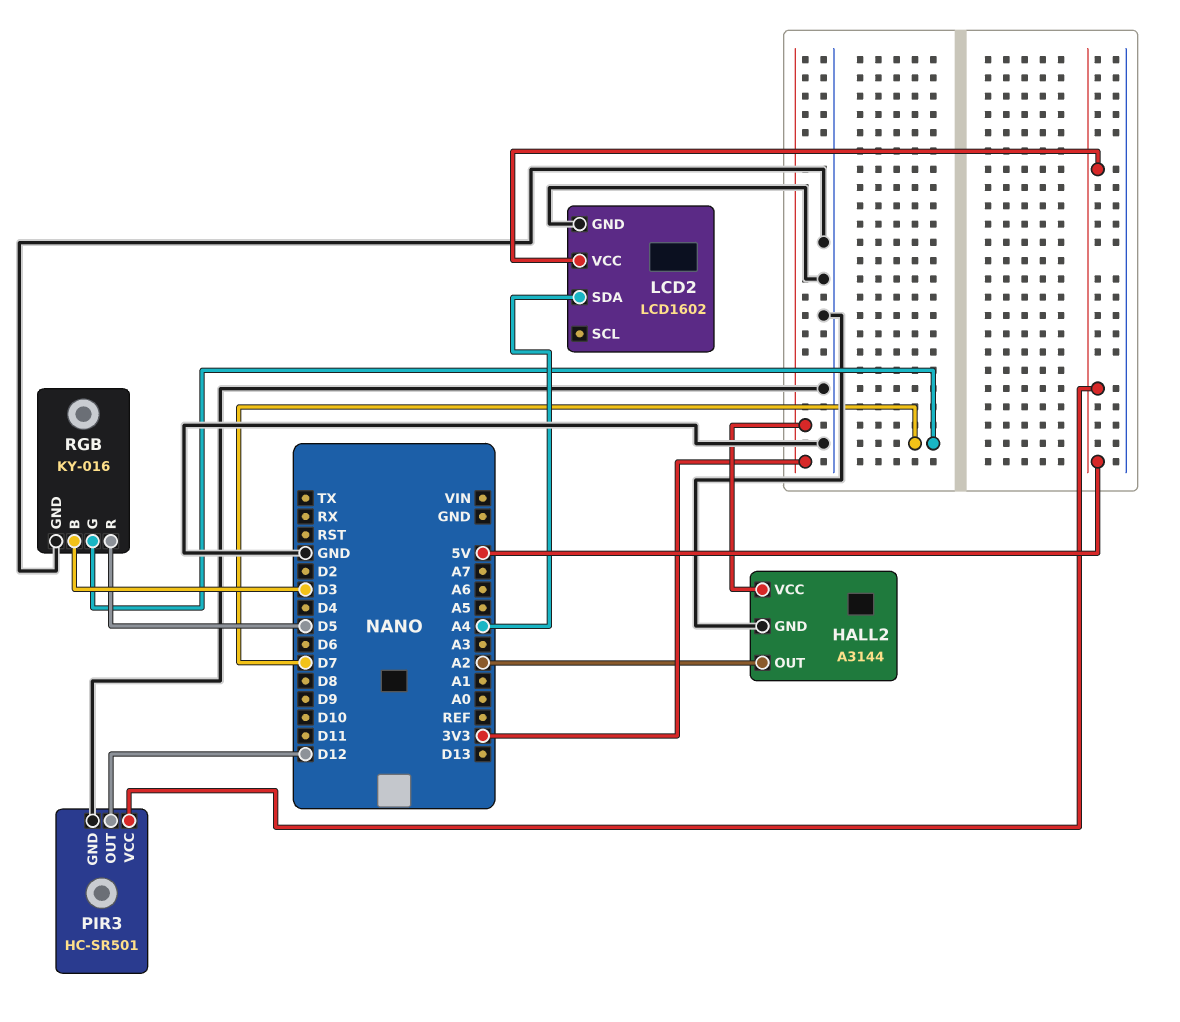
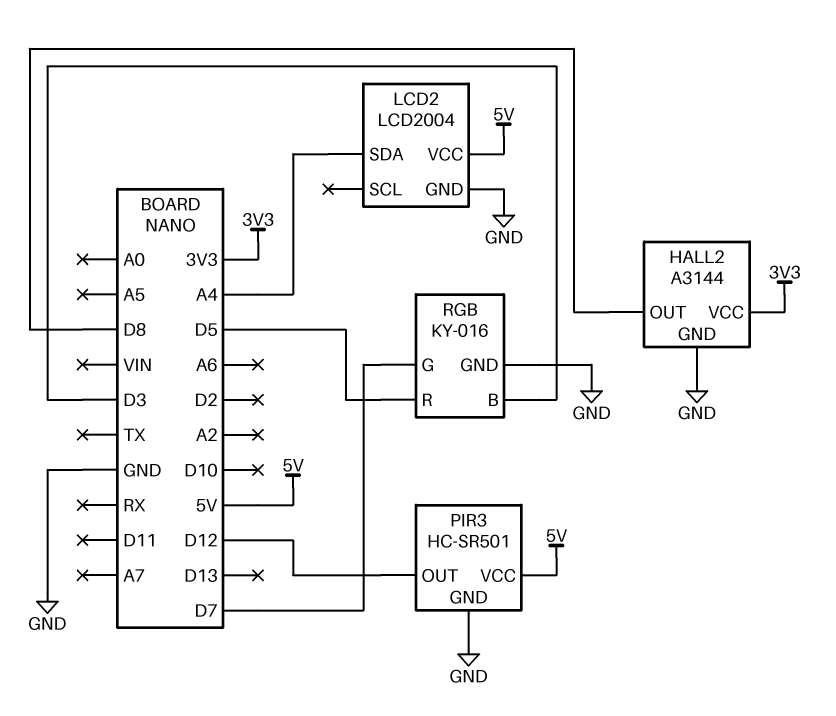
HALL2 pin OUT: A2 -> D8
LCD2: LCD1602 -> LCD2004

